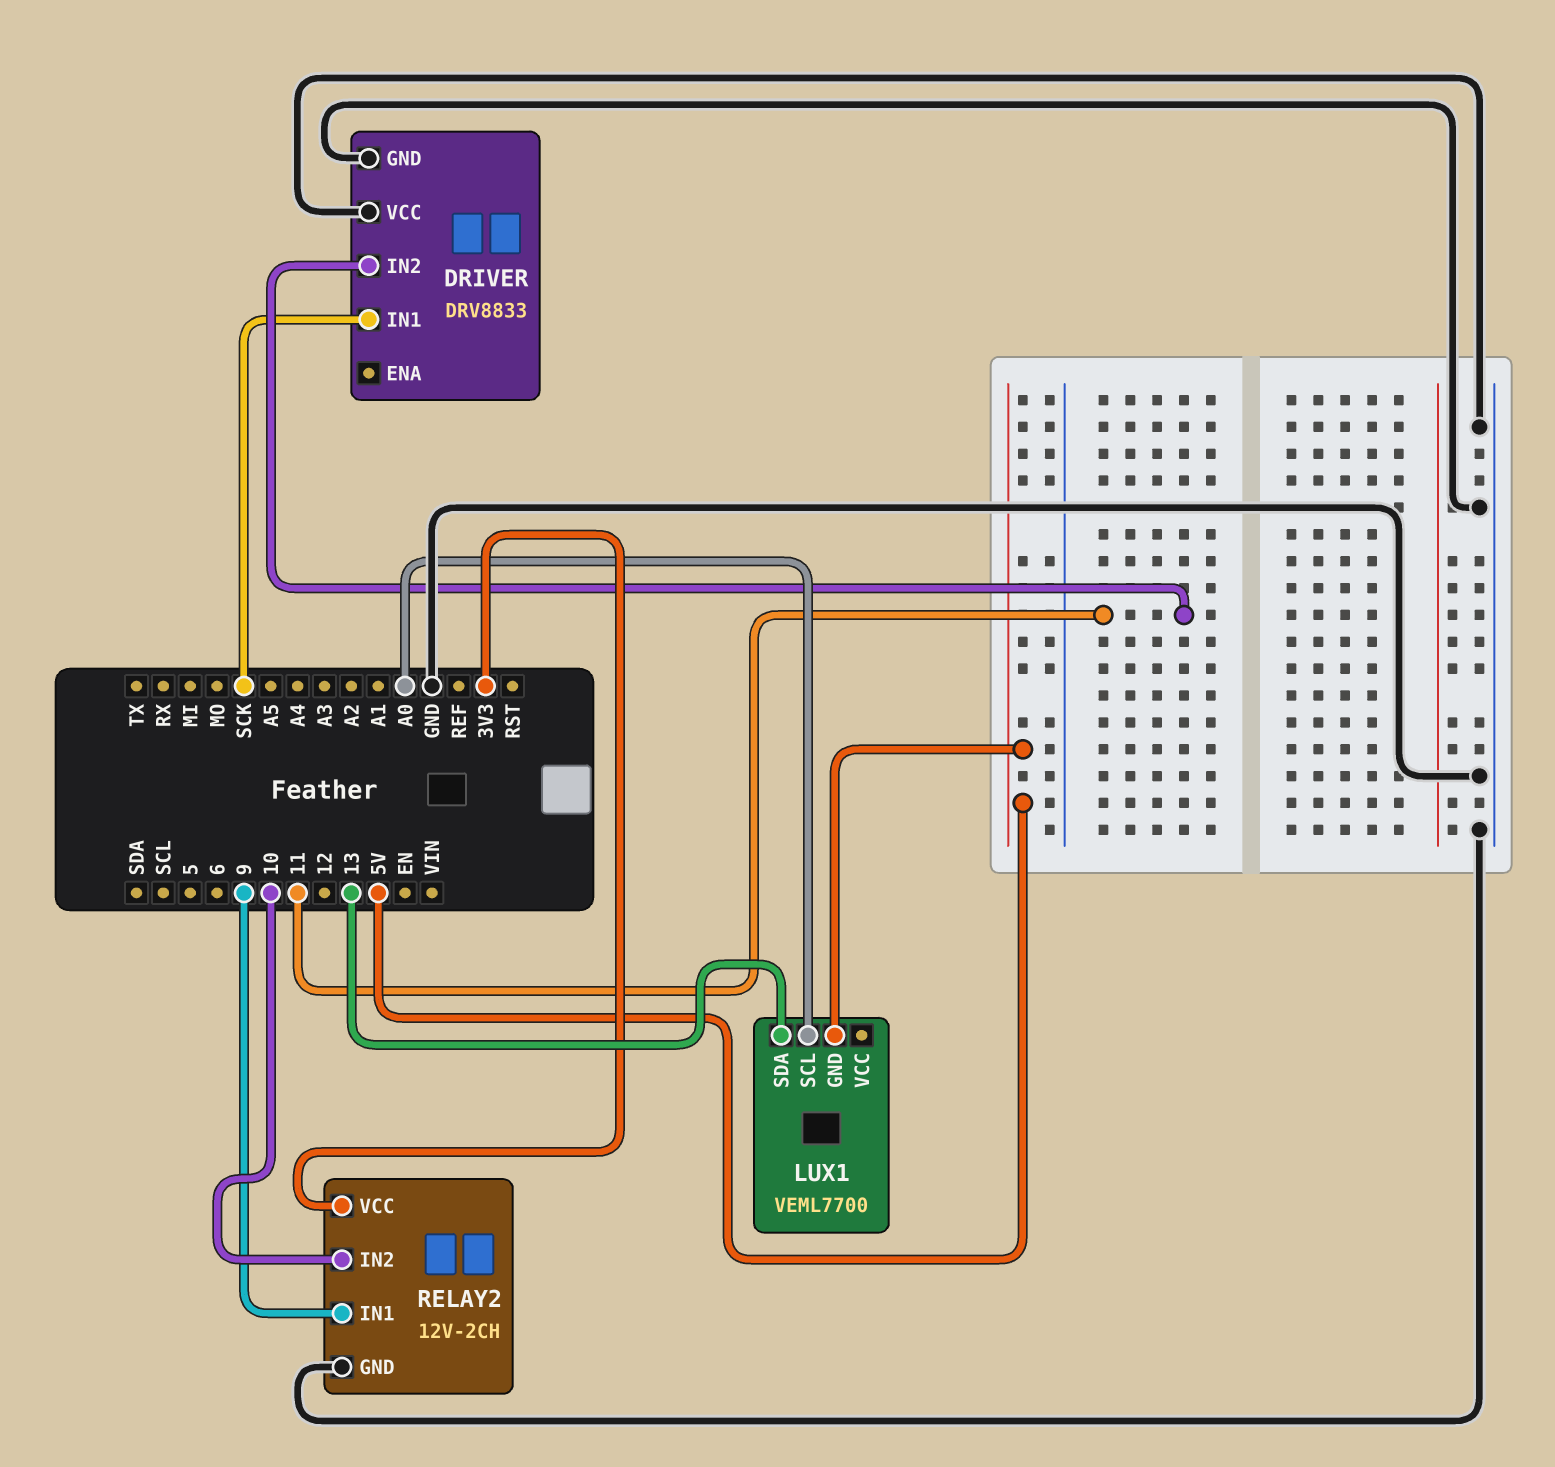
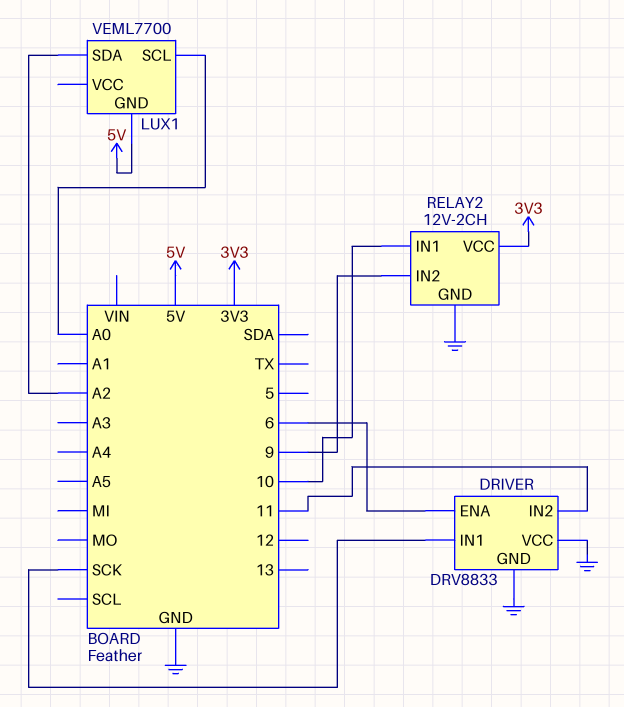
DRIVER pin ENA: none -> 6
LUX1 pin SDA: 13 -> A2
RELAY2 pin IN1: 9 -> 10
RELAY2 pin IN2: 10 -> 9

